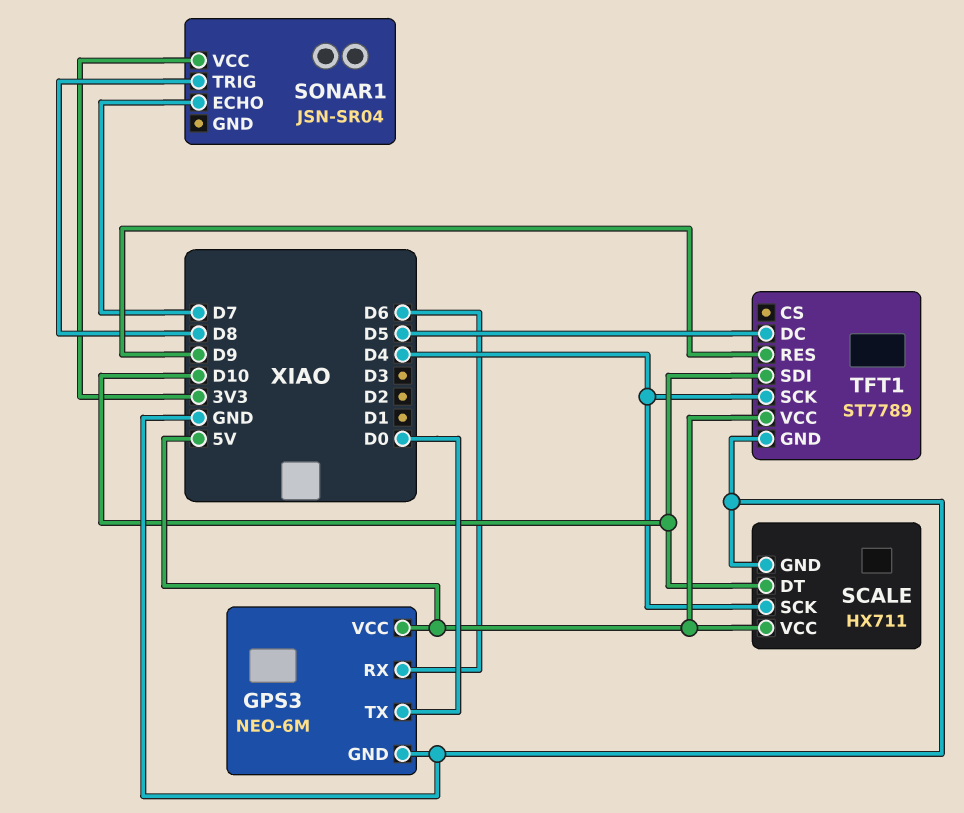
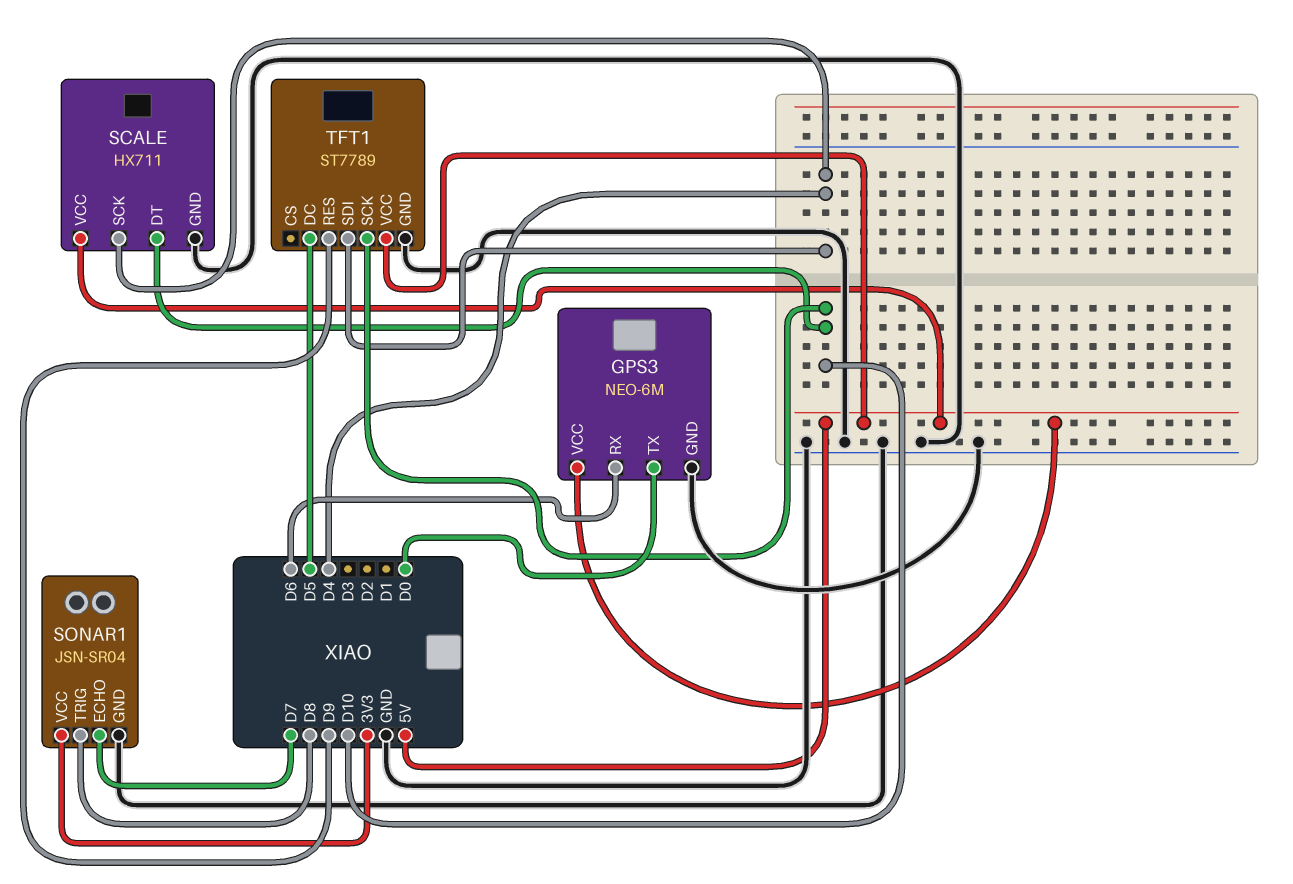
SONAR1 pin GND: none -> GND
TFT1 pin SCK: D4 -> D10
TFT1 pin SDI: D10 -> D4

